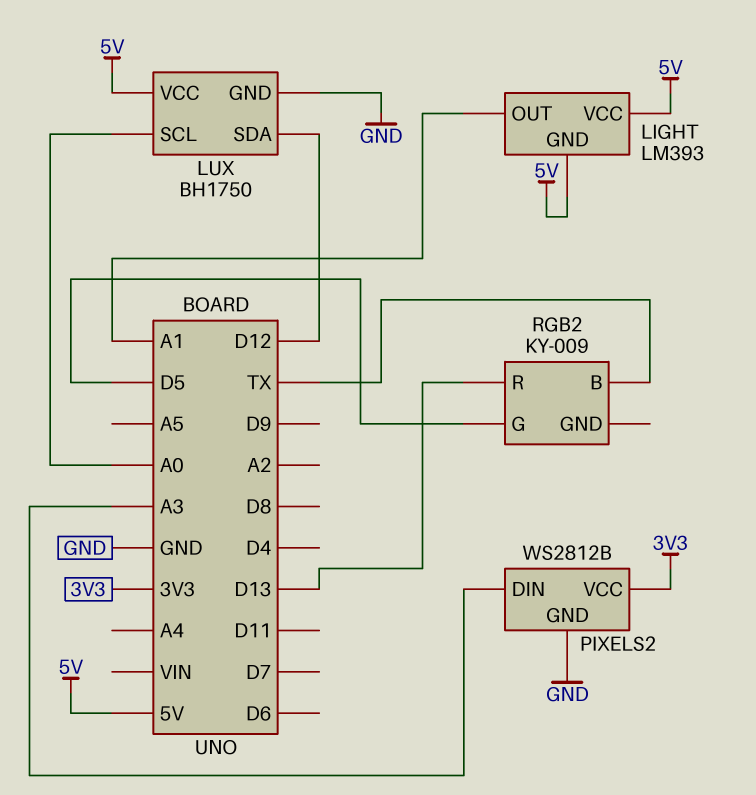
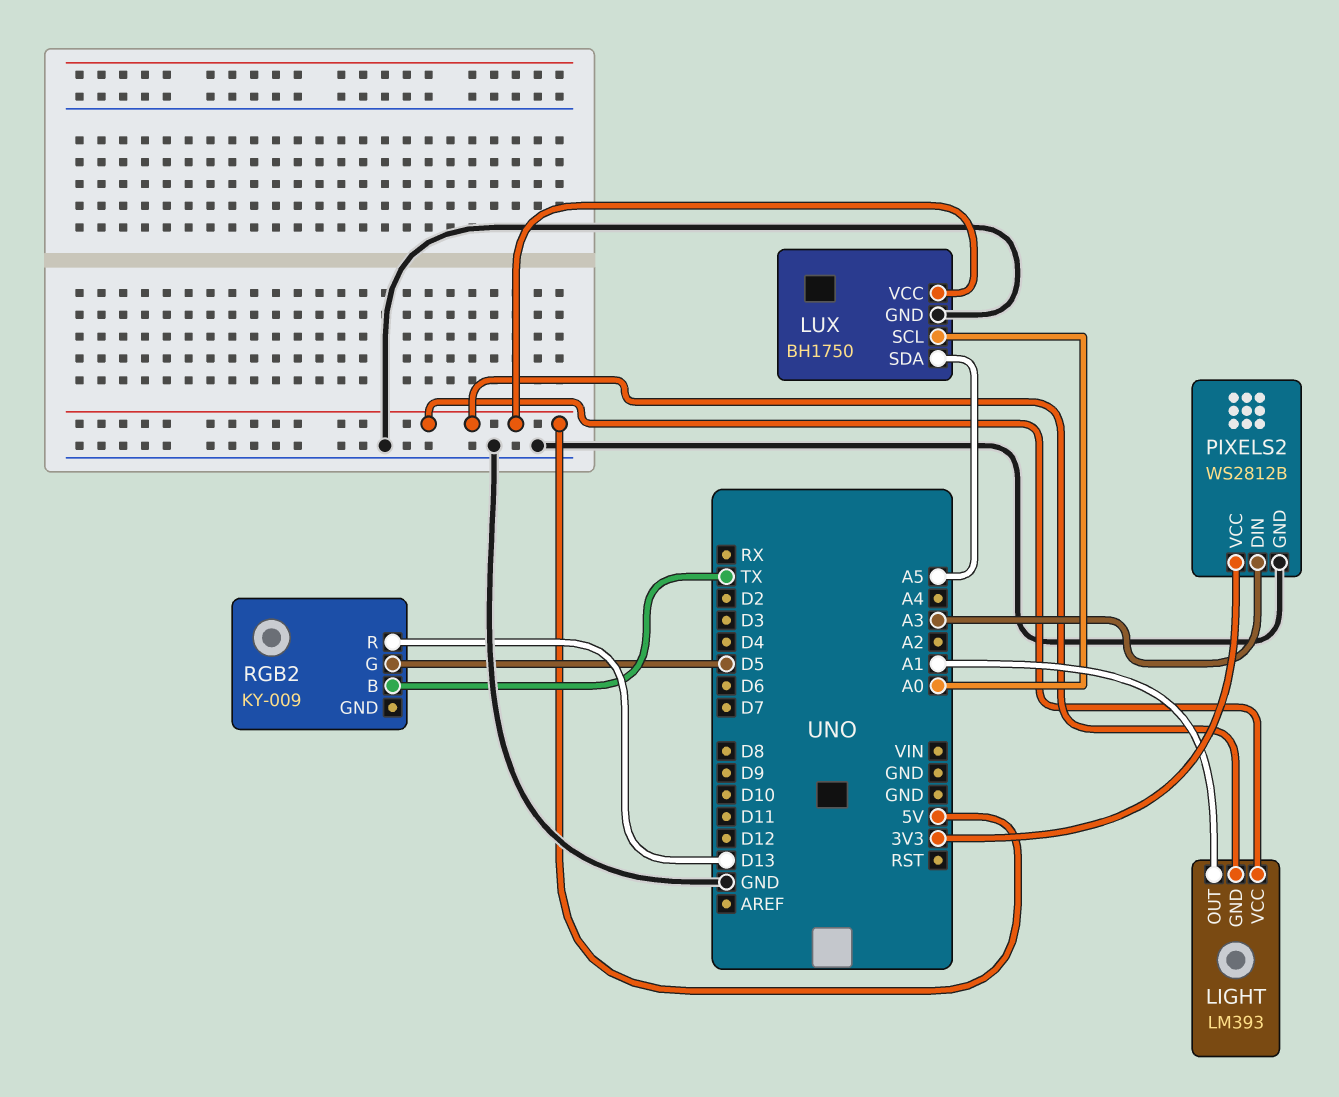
LUX pin SDA: D12 -> A5

